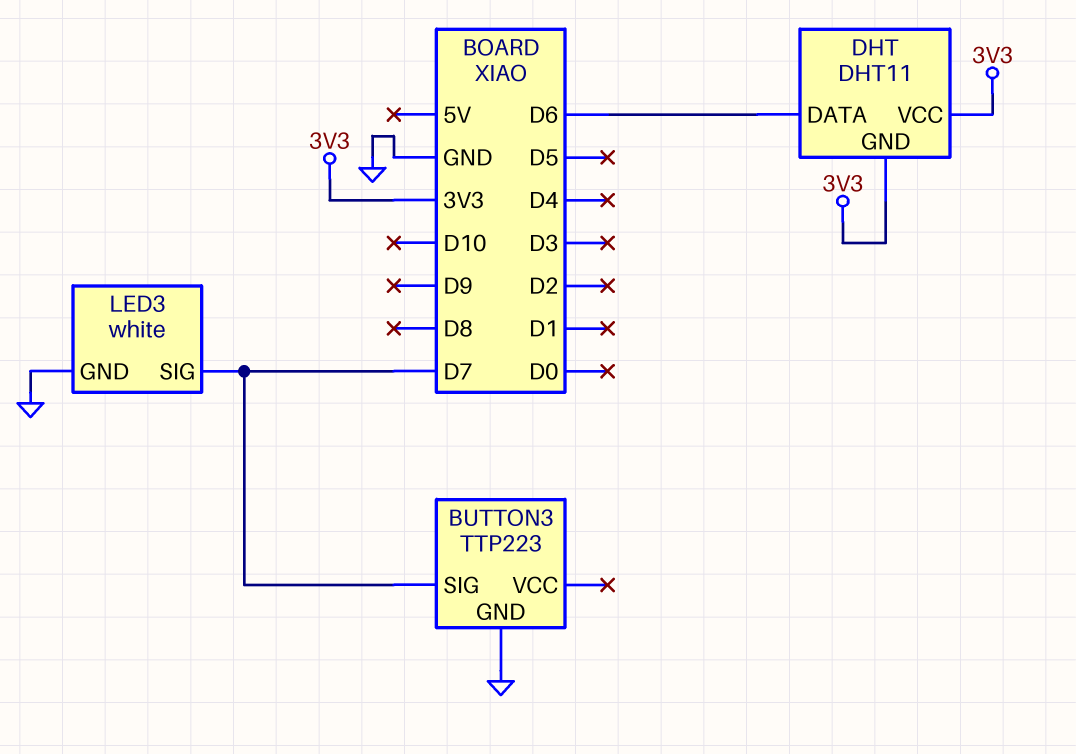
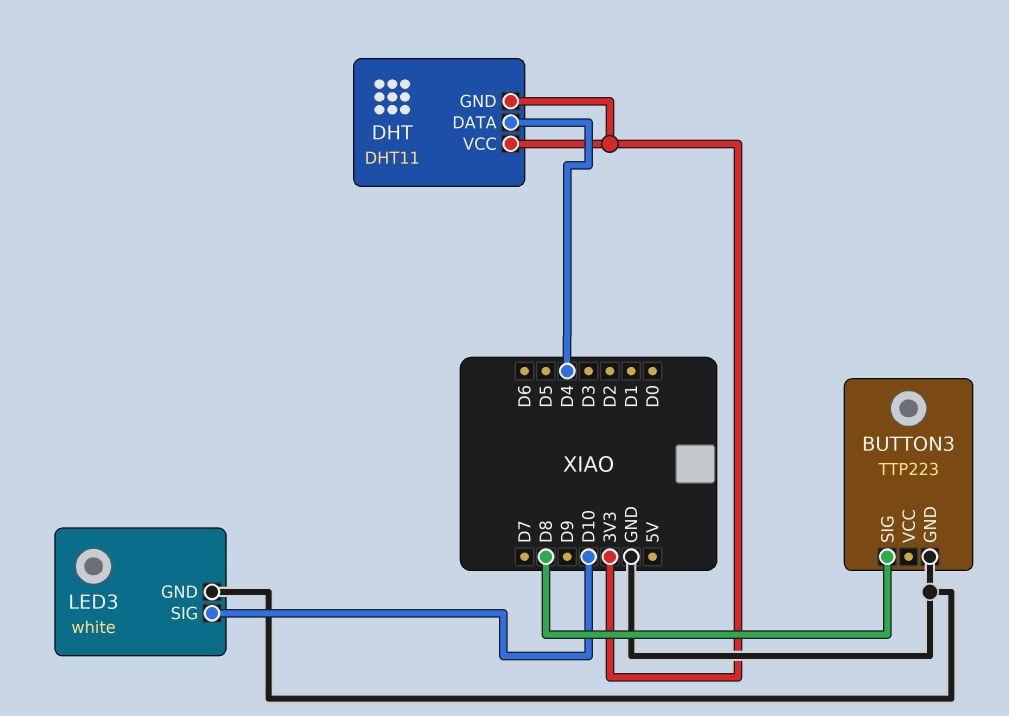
BUTTON3 pin SIG: D7 -> D8
DHT pin DATA: D6 -> D4
LED3 pin SIG: D7 -> D10

